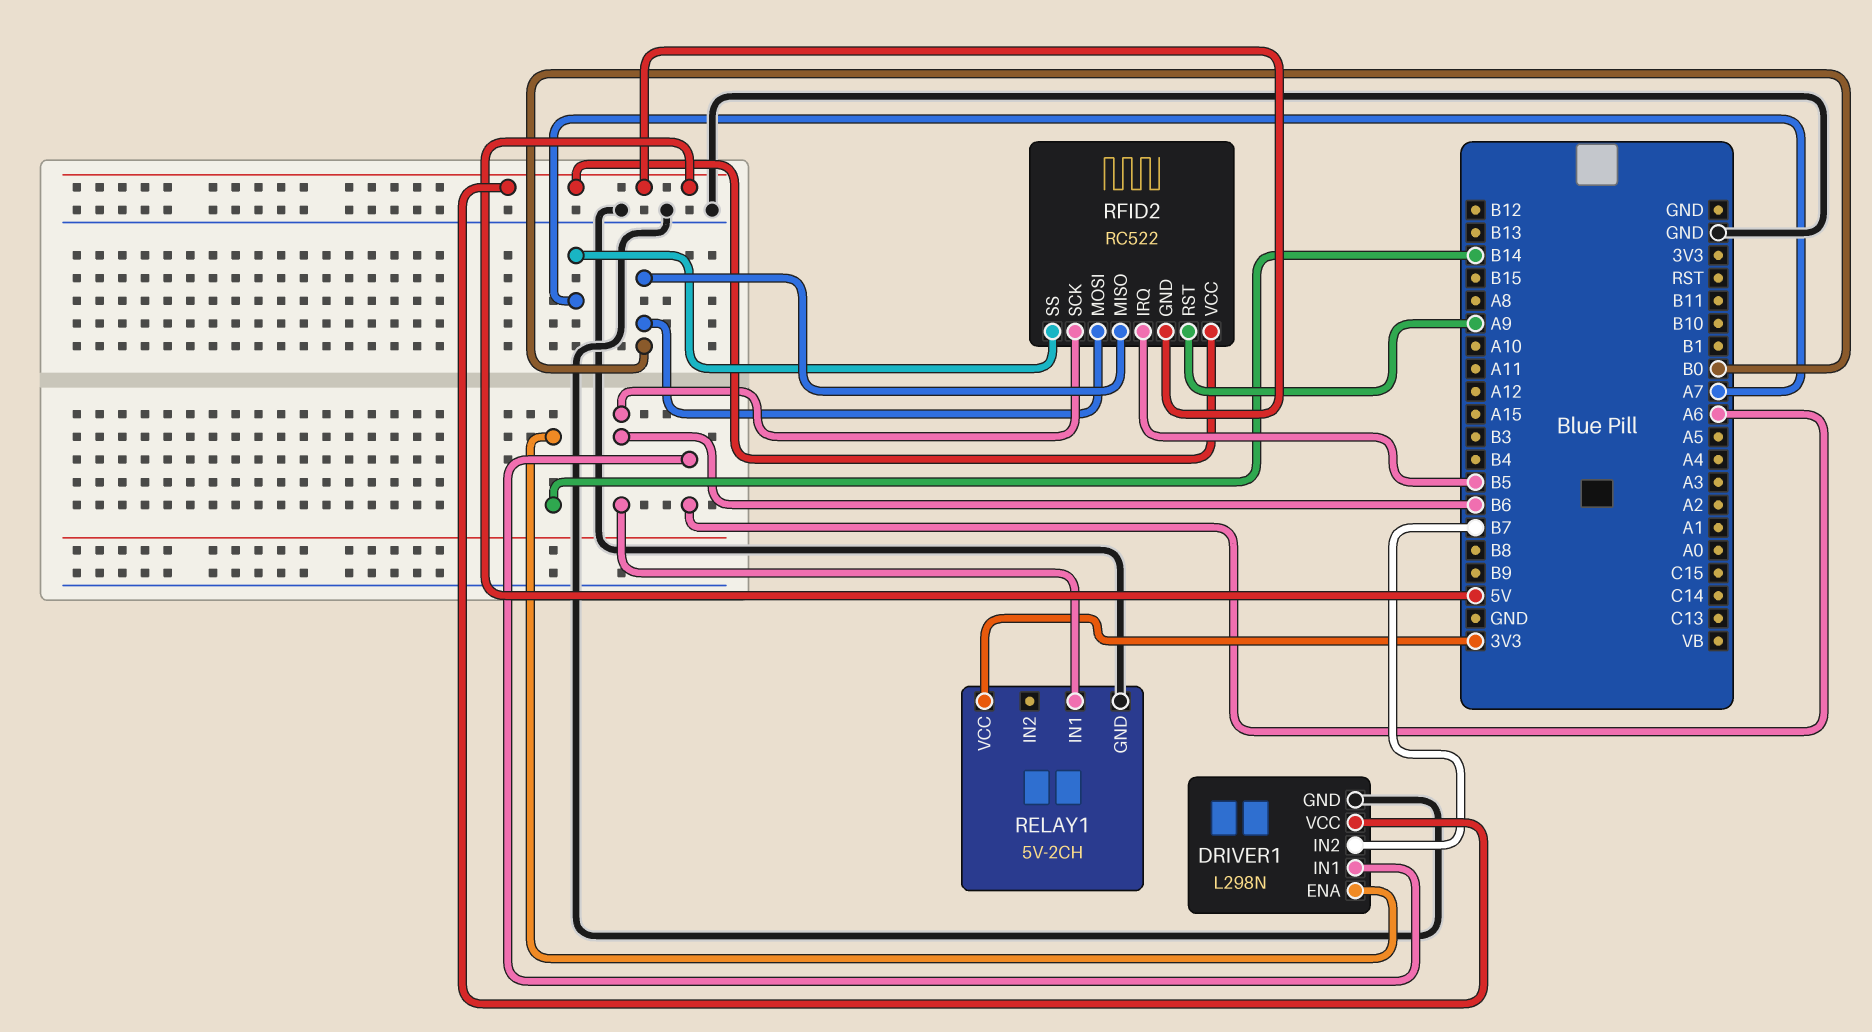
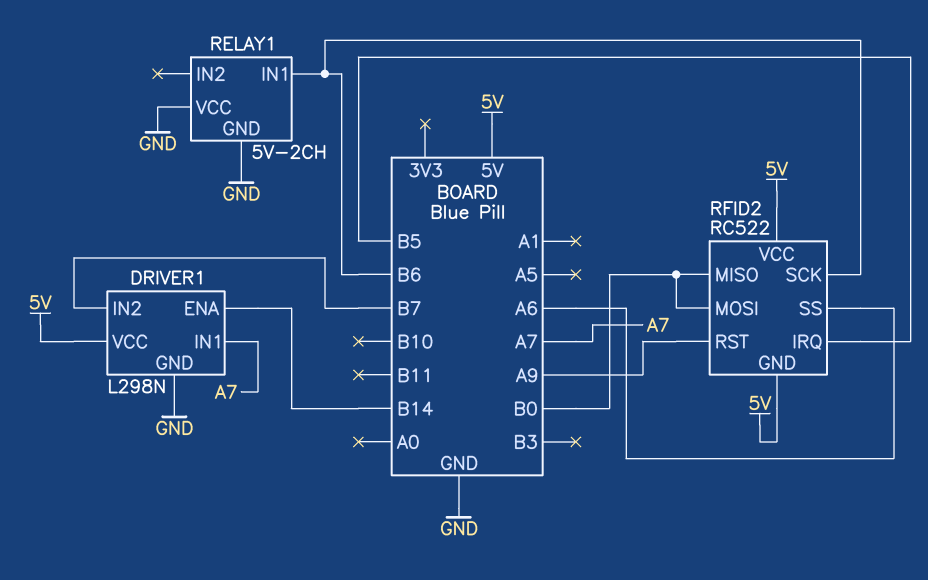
DRIVER1 pin IN1: A6 -> A7
RELAY1 pin VCC: 3V3 -> GND
RFID2 pin SS: A7 -> A6

